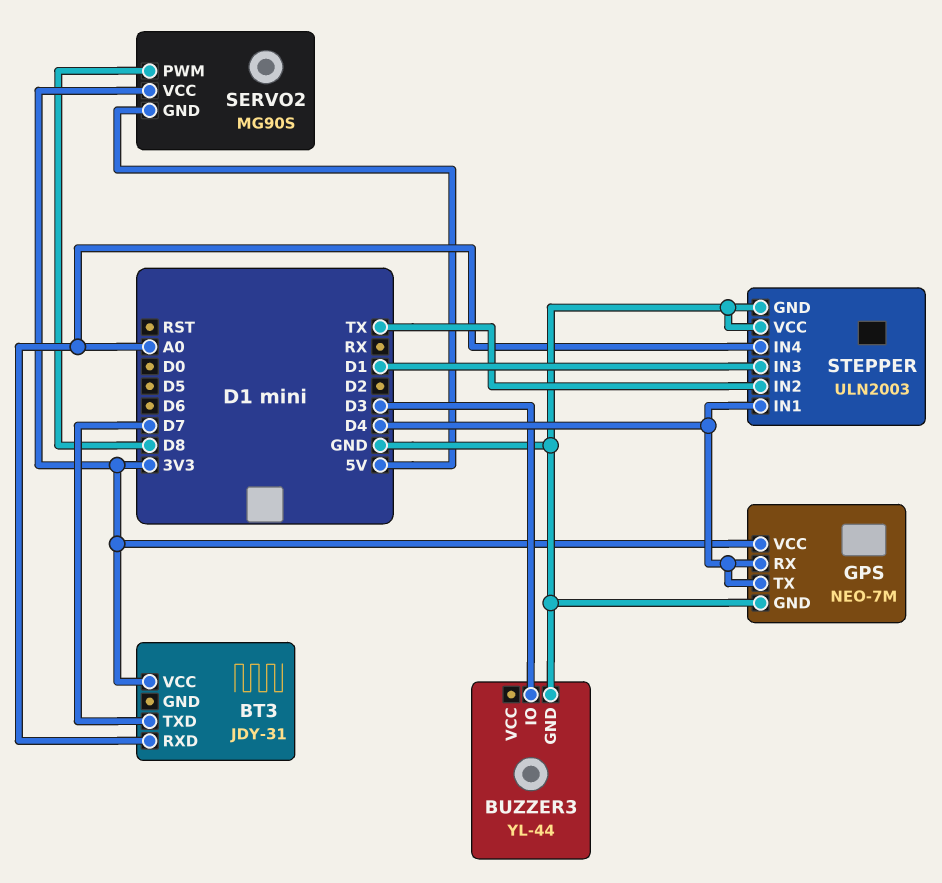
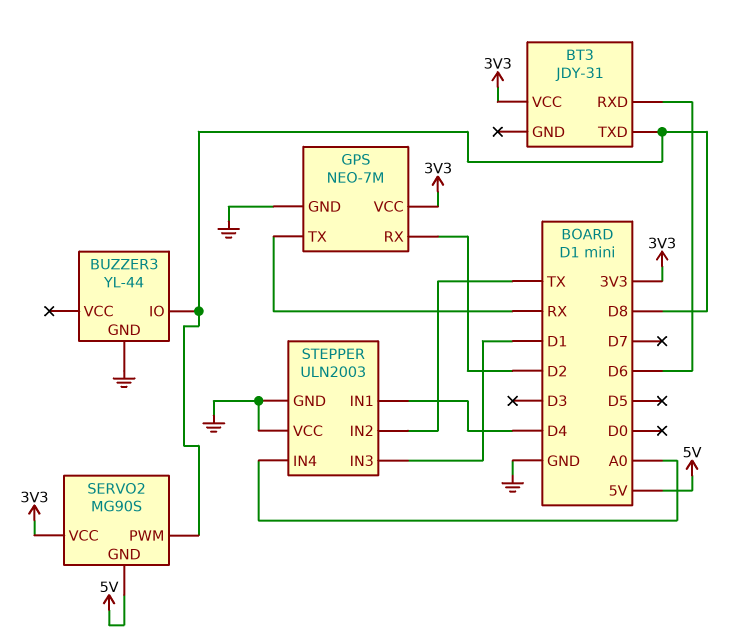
BT3 pin RXD: A0 -> D6
BT3 pin TXD: D7 -> D8
BUZZER3 pin IO: D3 -> D8
GPS pin RX: D4 -> D2
GPS pin TX: D4 -> RX

